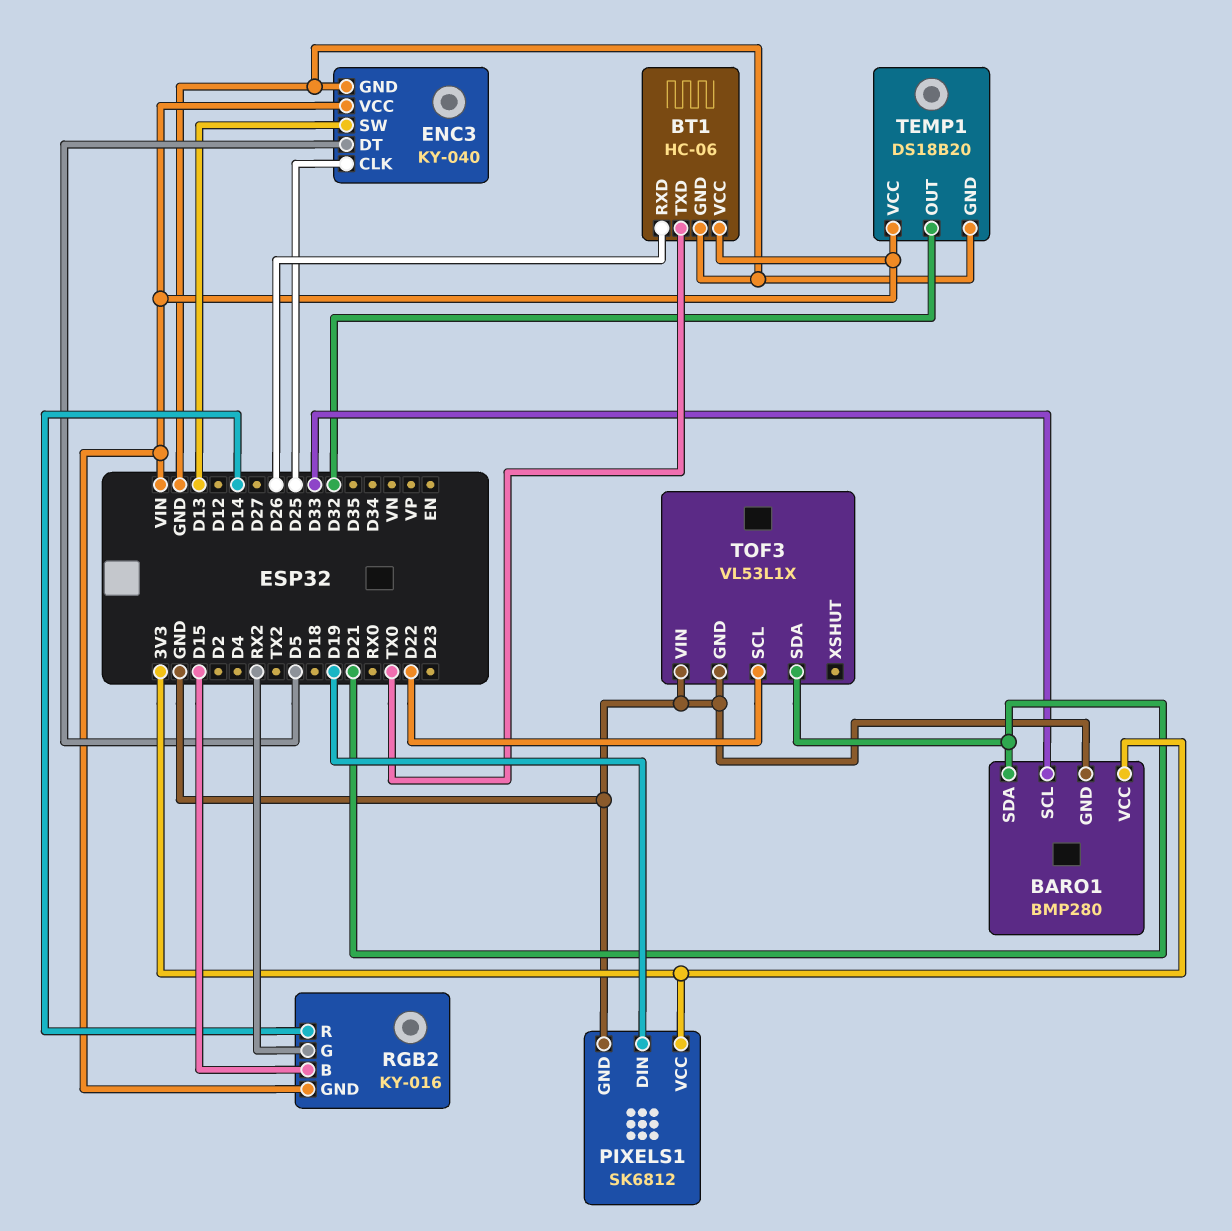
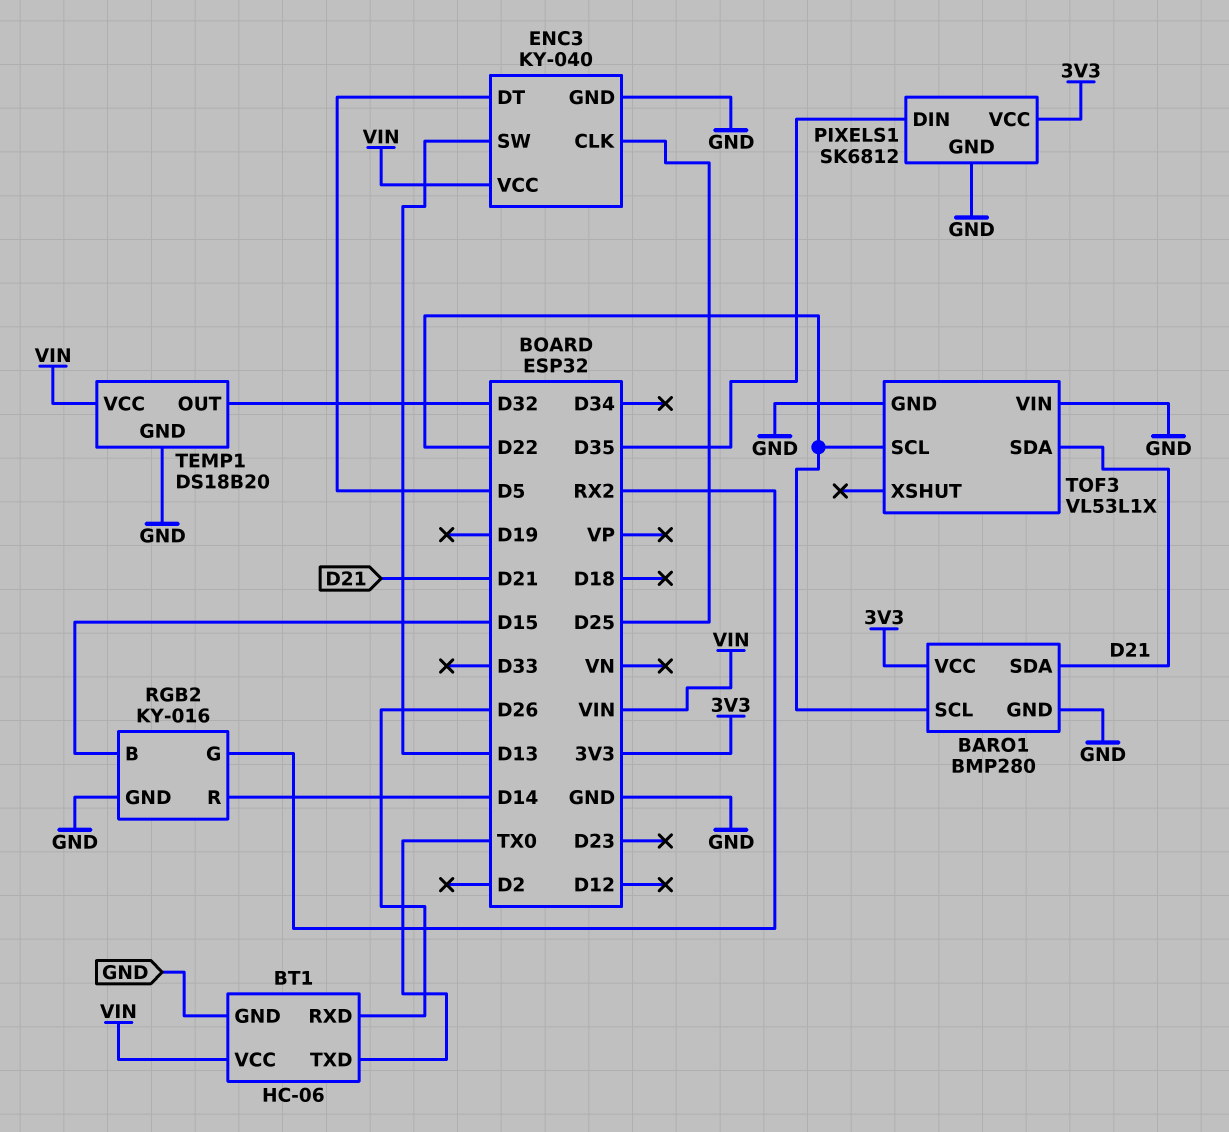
BARO1 pin SCL: D33 -> D22
PIXELS1 pin DIN: D19 -> D35
RGB2 pin GND: VIN -> GND

